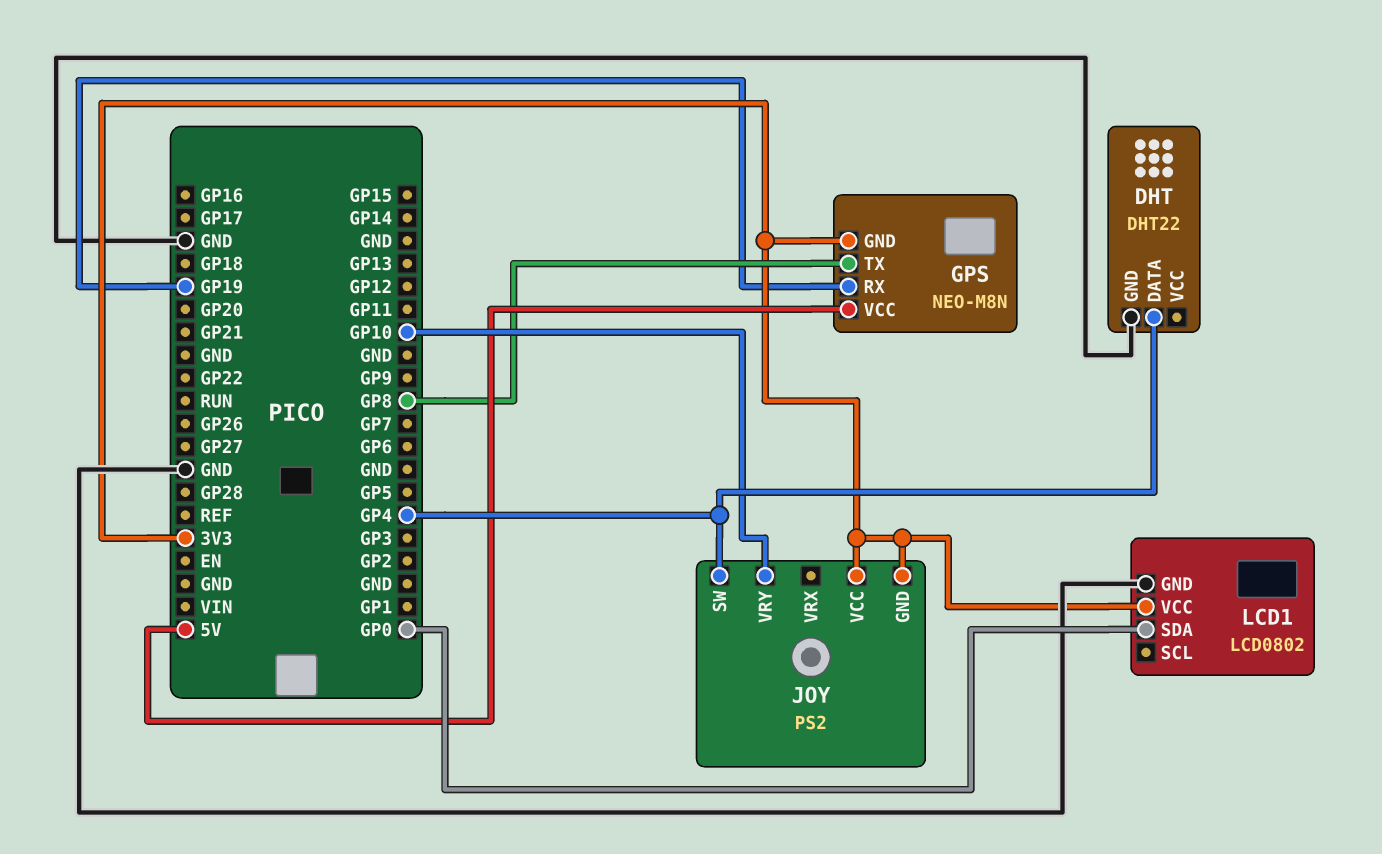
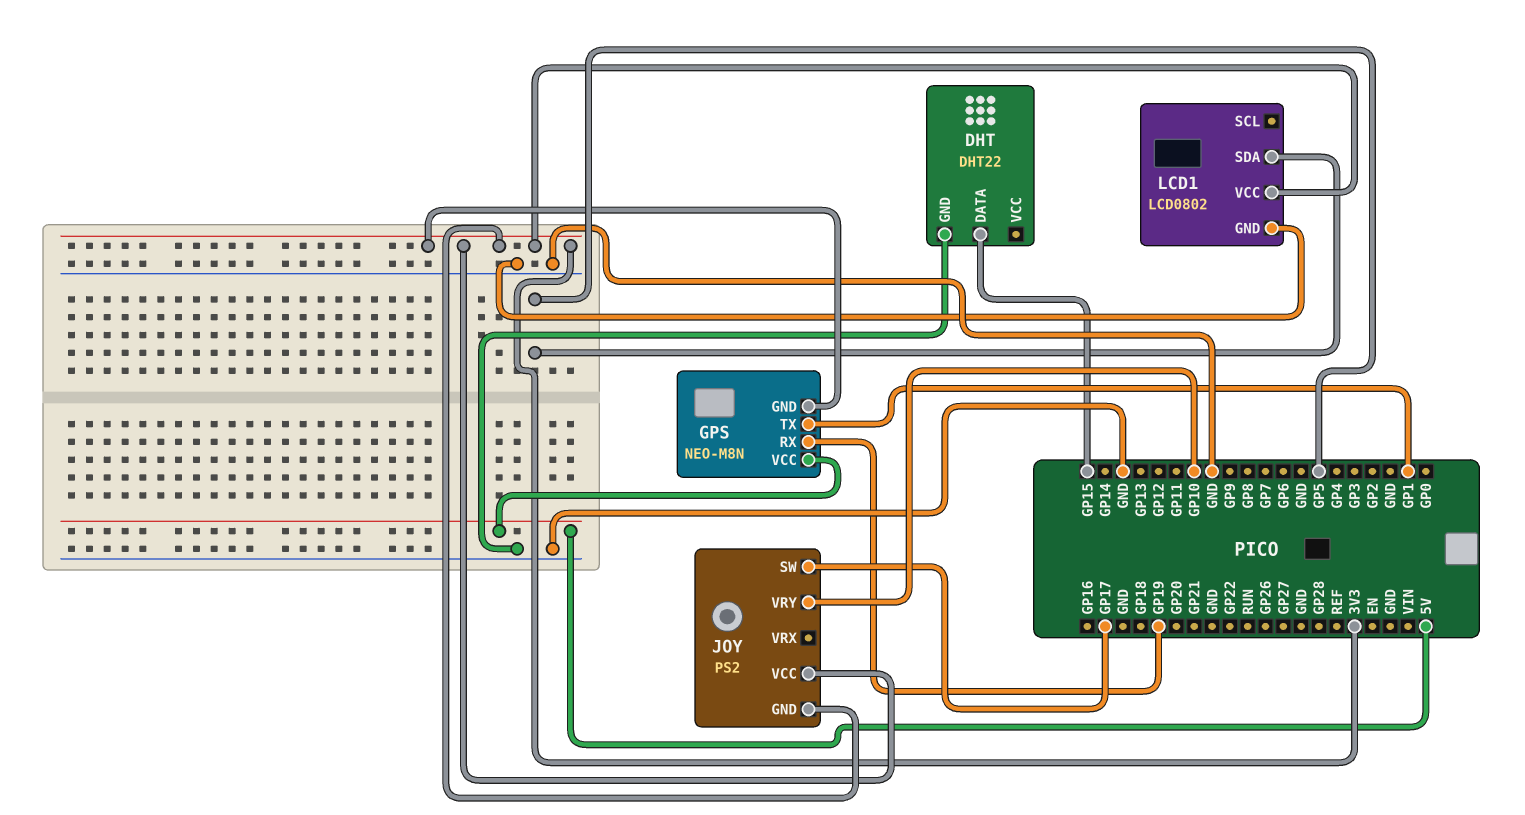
DHT pin DATA: GP4 -> GP15
GPS pin TX: GP8 -> GP1
JOY pin SW: GP4 -> GP17
LCD1 pin SDA: GP0 -> GP5

